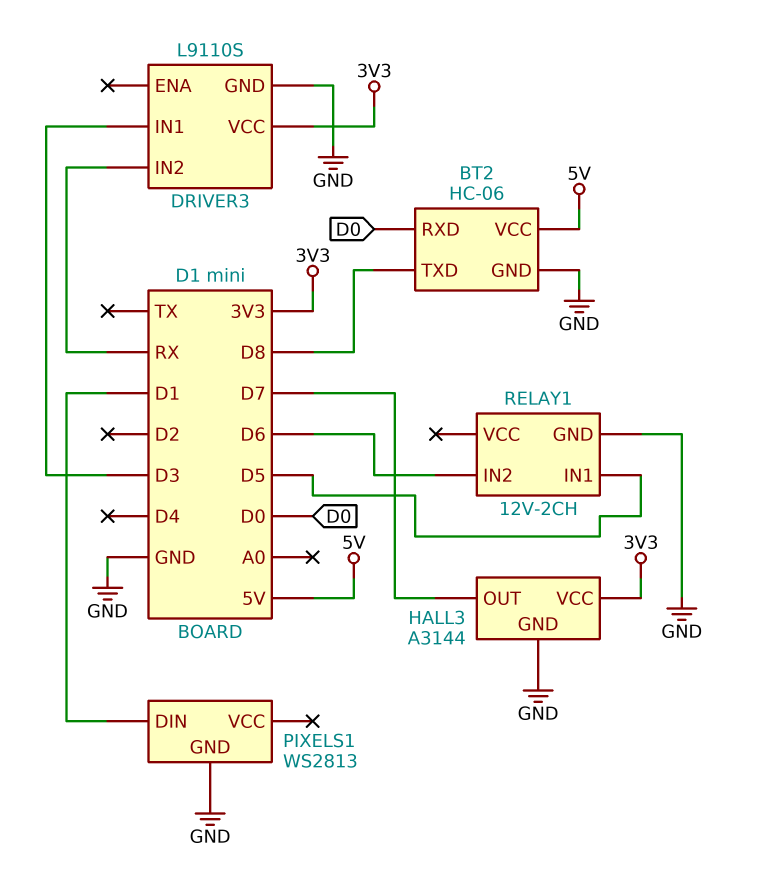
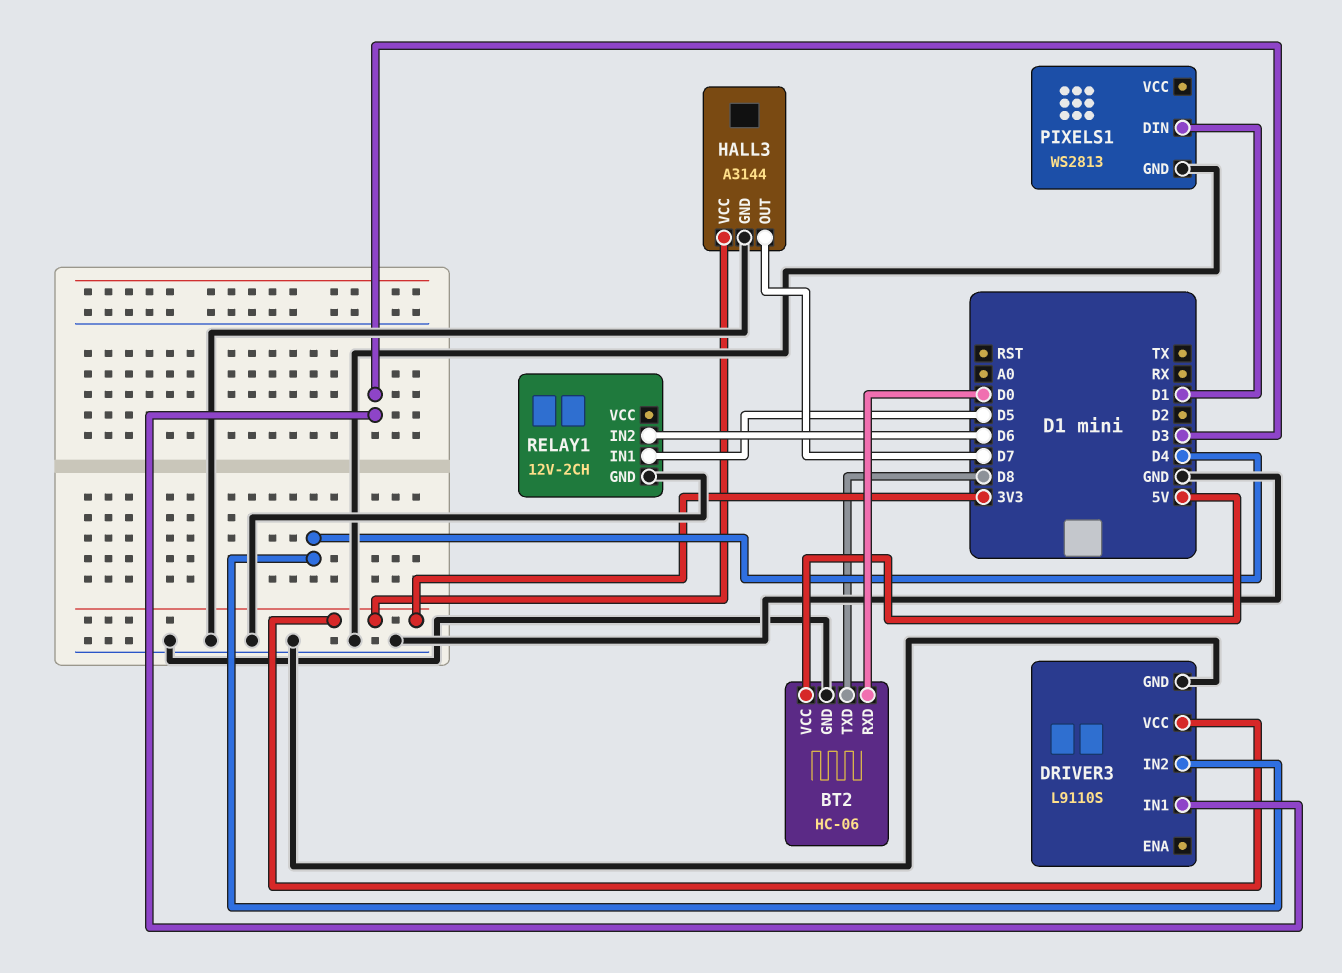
DRIVER3 pin IN2: RX -> D4

